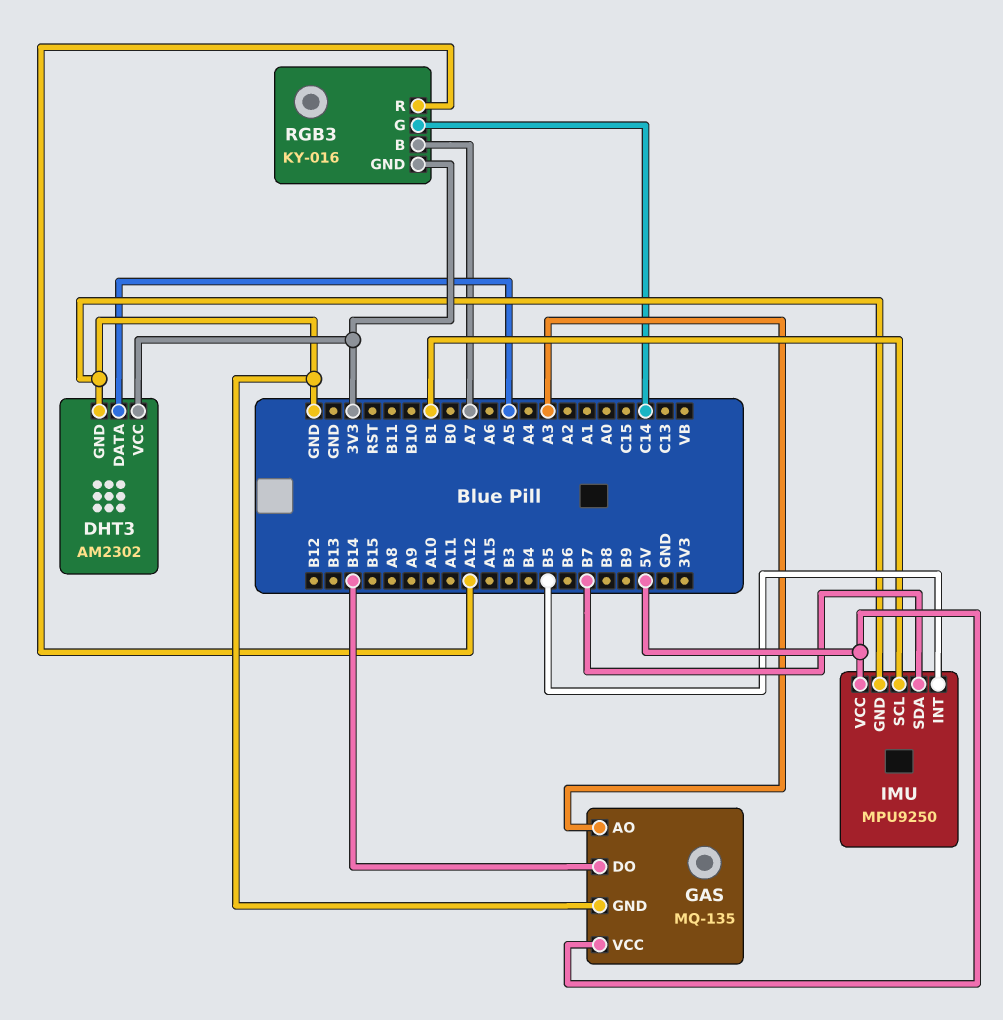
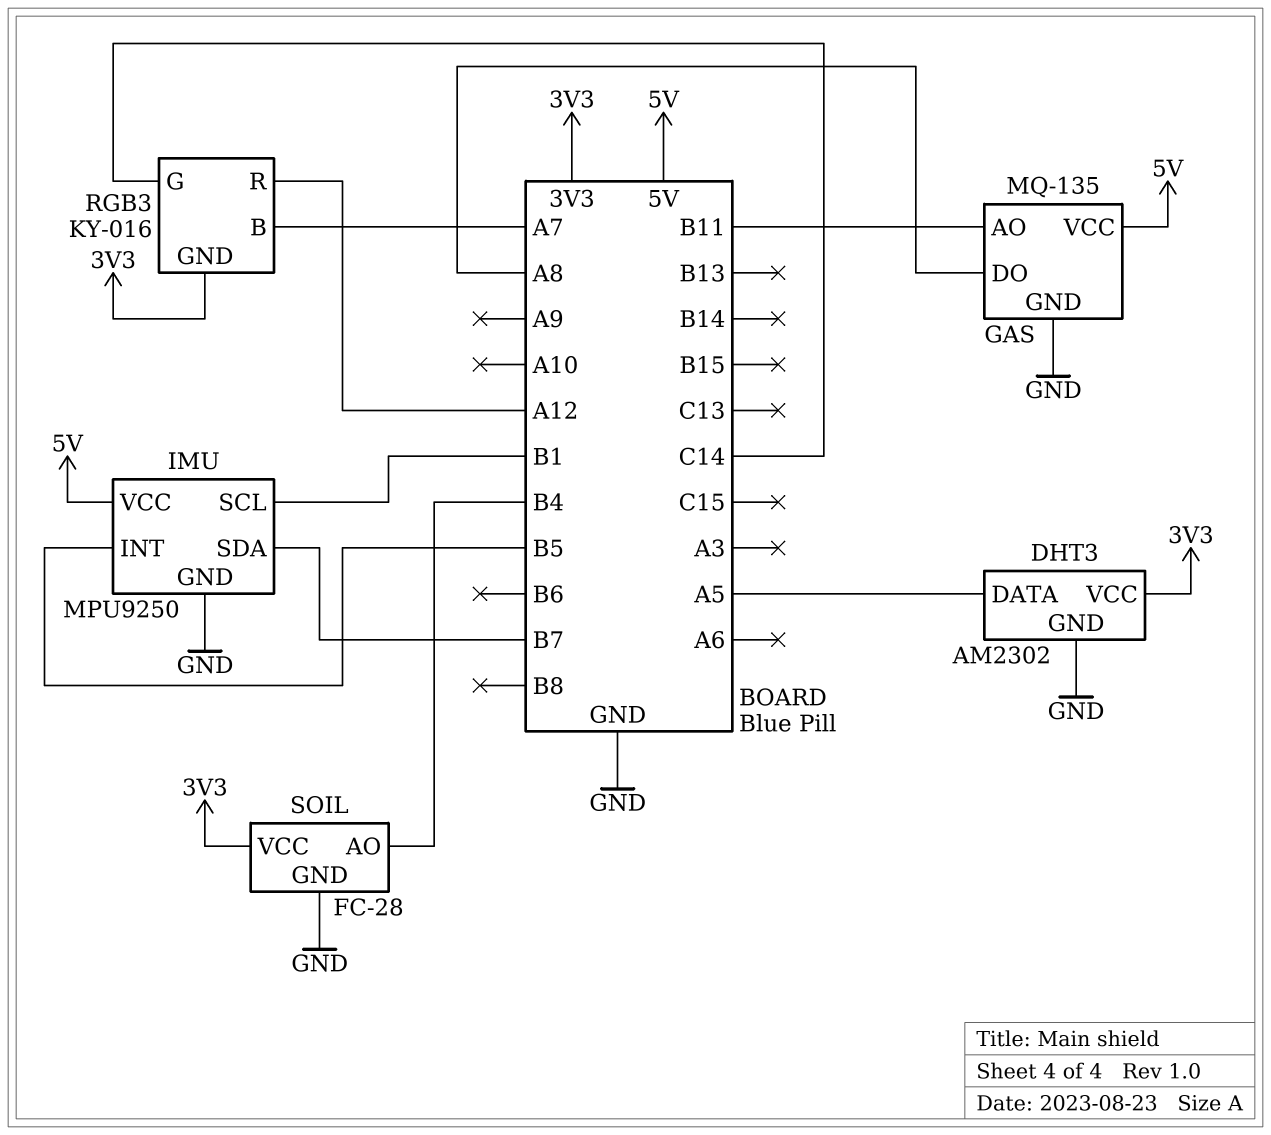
GAS pin AO: A3 -> B11
GAS pin DO: B14 -> A8
SOIL: none -> FC-28
SOIL pin AO: none -> B4
SOIL pin GND: none -> GND
SOIL pin VCC: none -> 3V3

